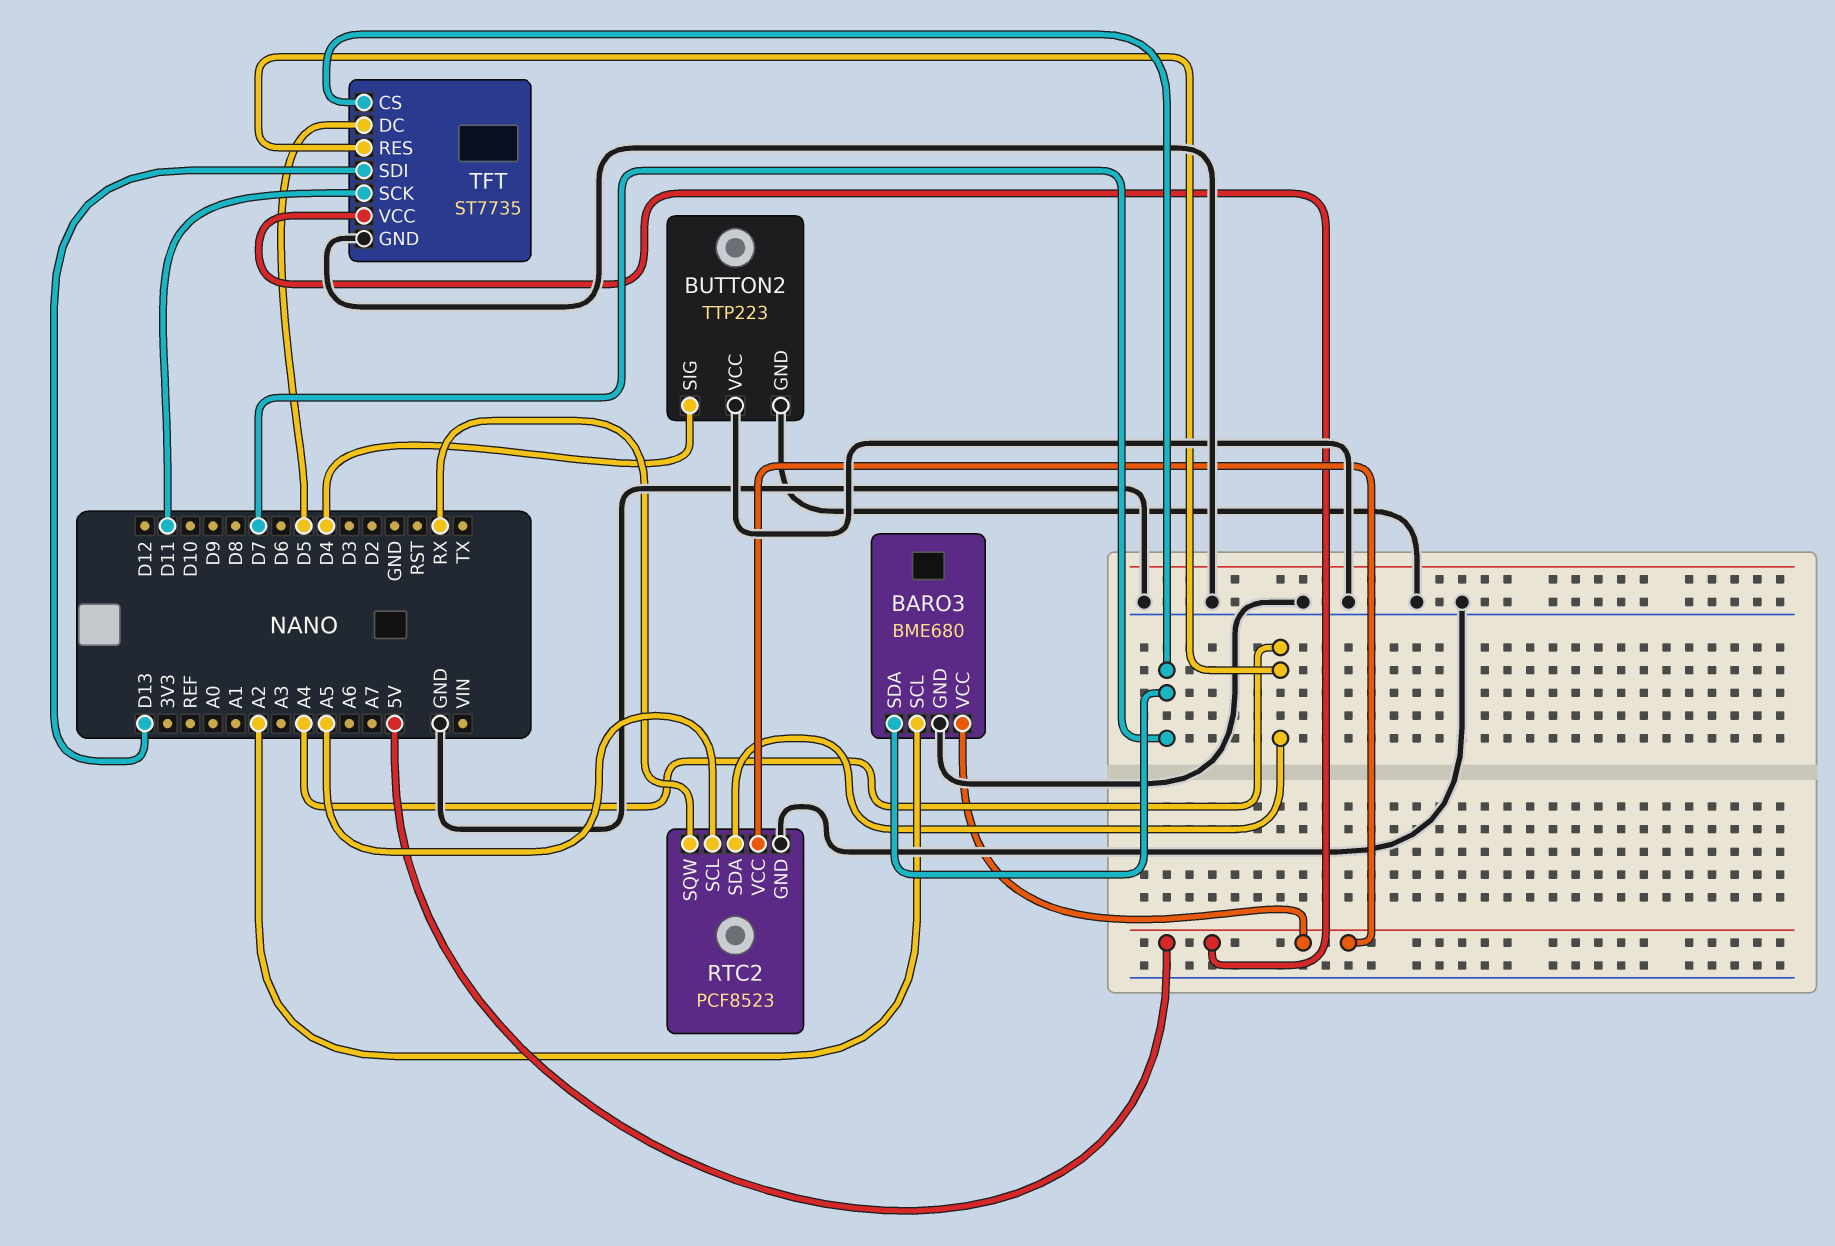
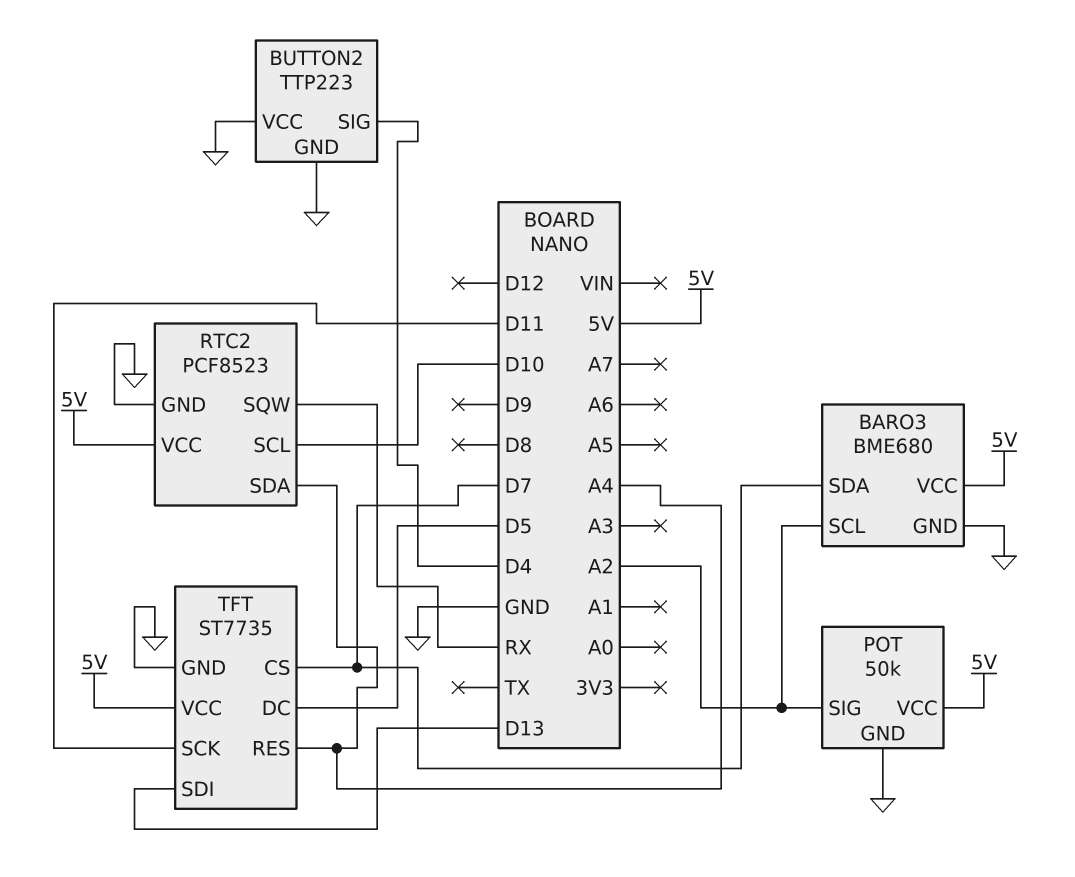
POT: none -> 50k
POT pin GND: none -> GND
POT pin SIG: none -> A2
POT pin VCC: none -> 5V
RTC2 pin SCL: A5 -> D10

